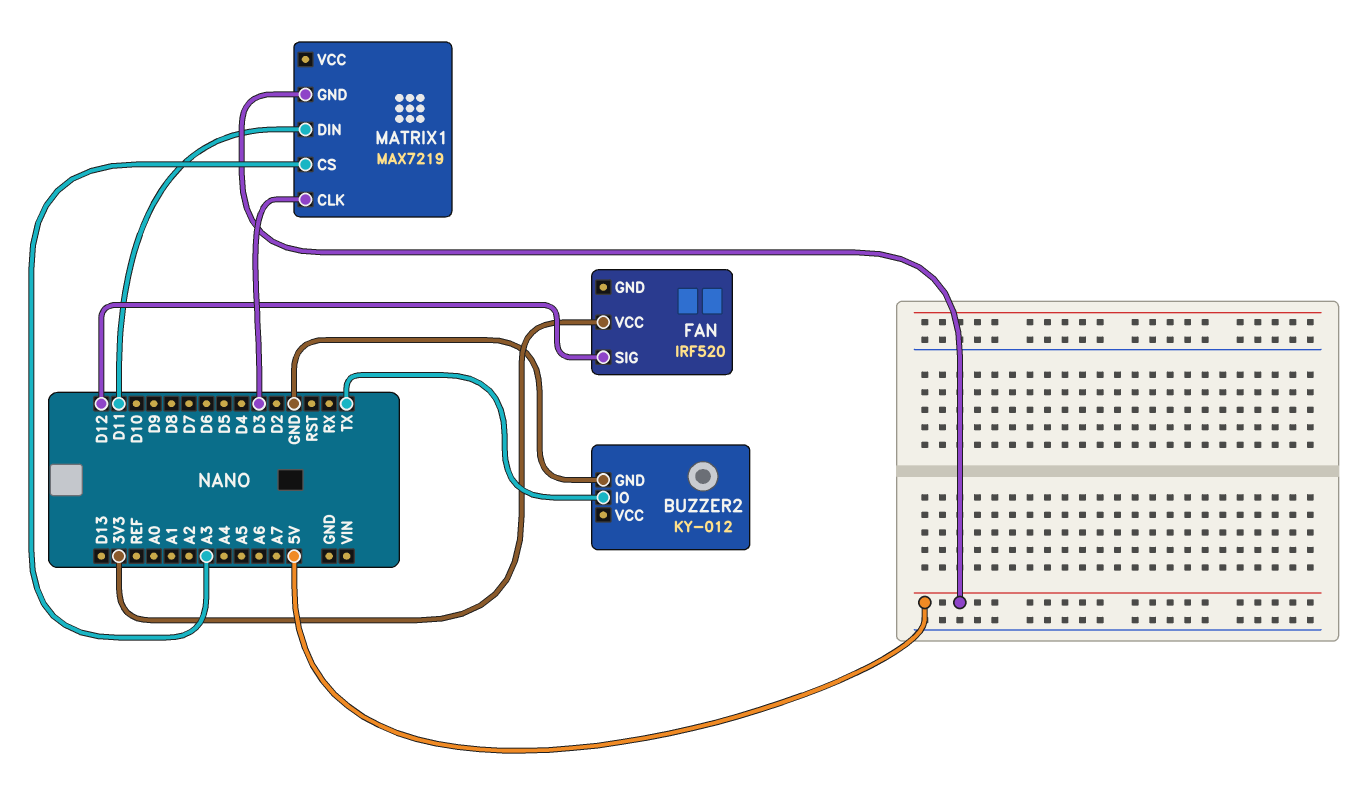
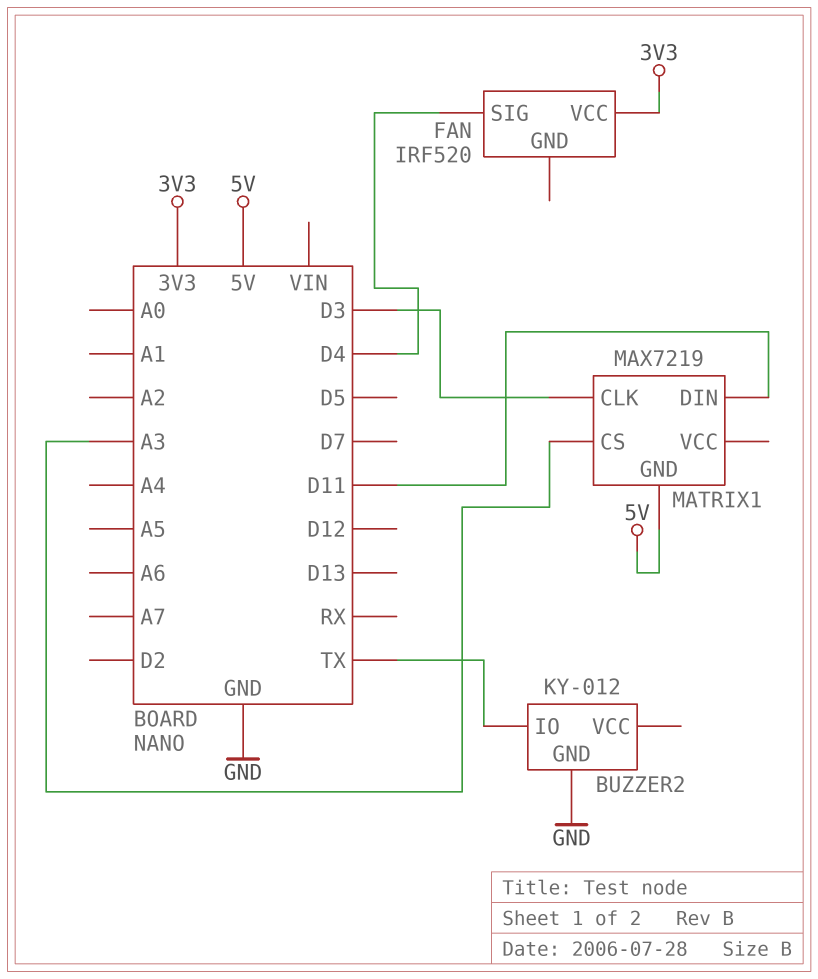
FAN pin SIG: D12 -> D4

